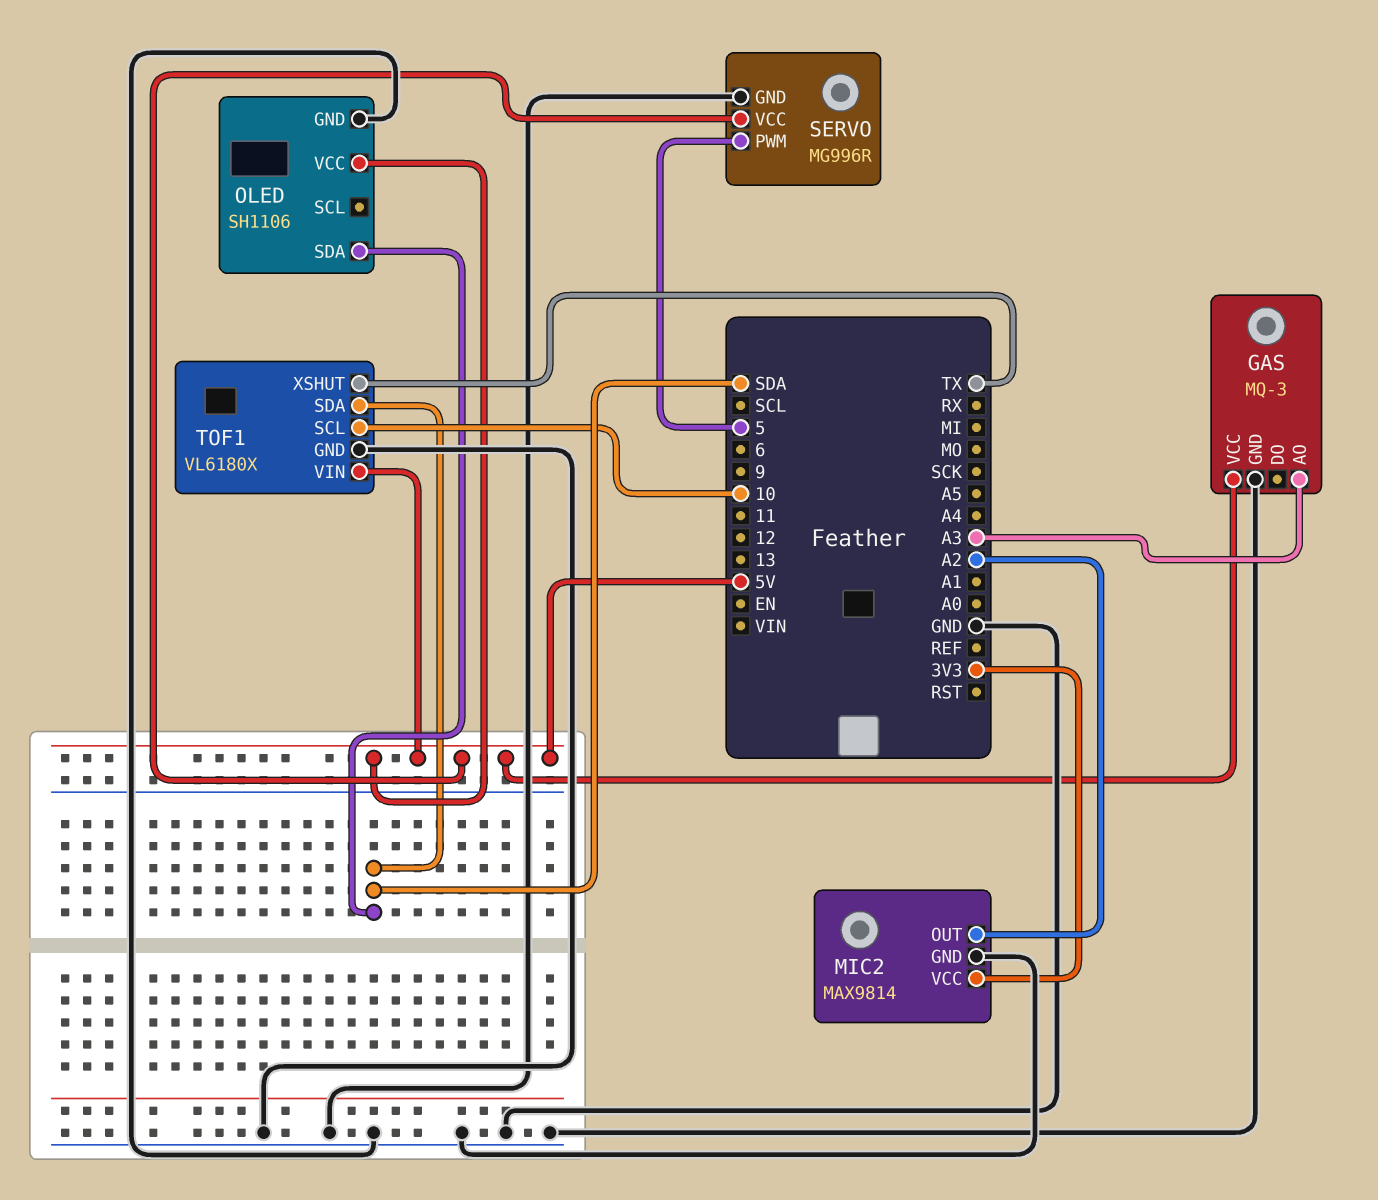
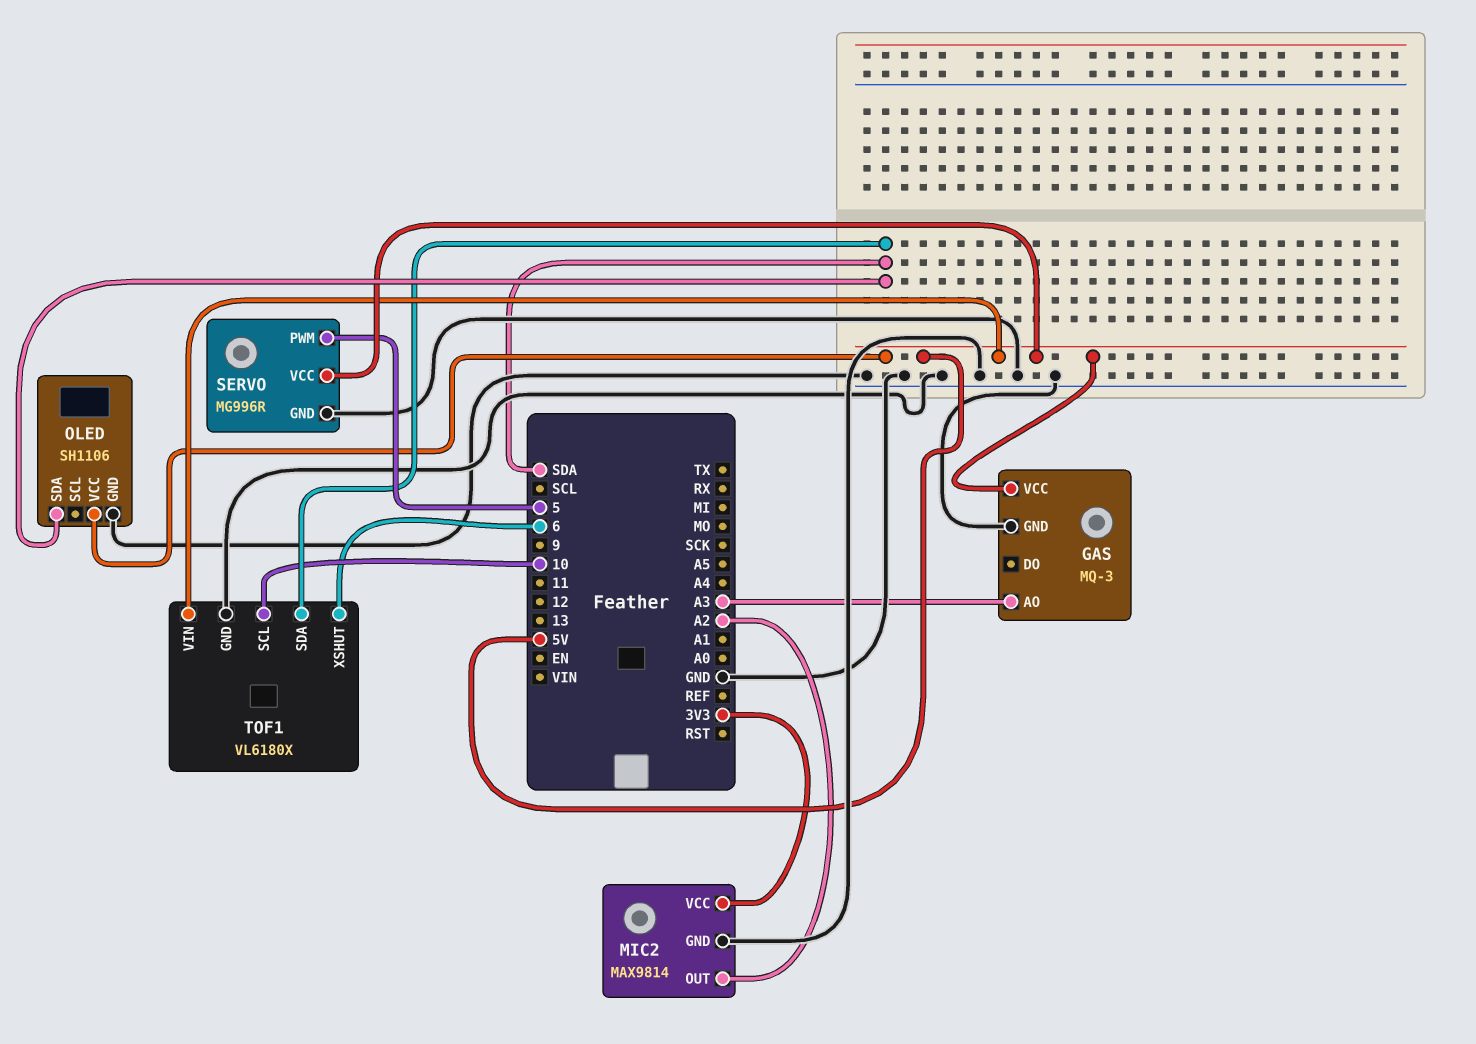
TOF1 pin XSHUT: TX -> 6

